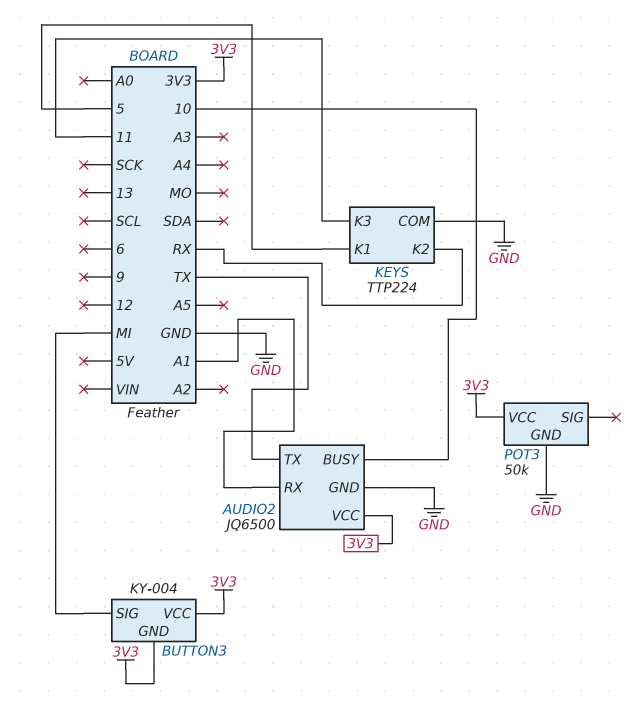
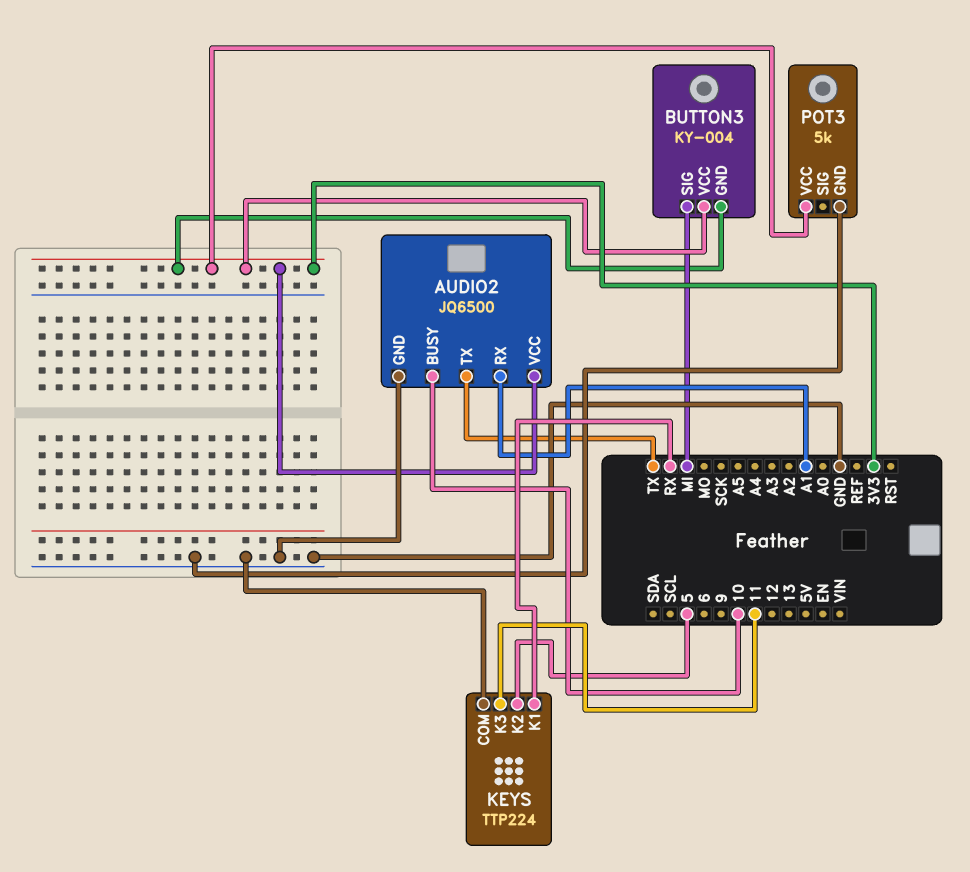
KEYS pin K1: 5 -> RX
KEYS pin K2: RX -> 5
POT3: 50k -> 5k

